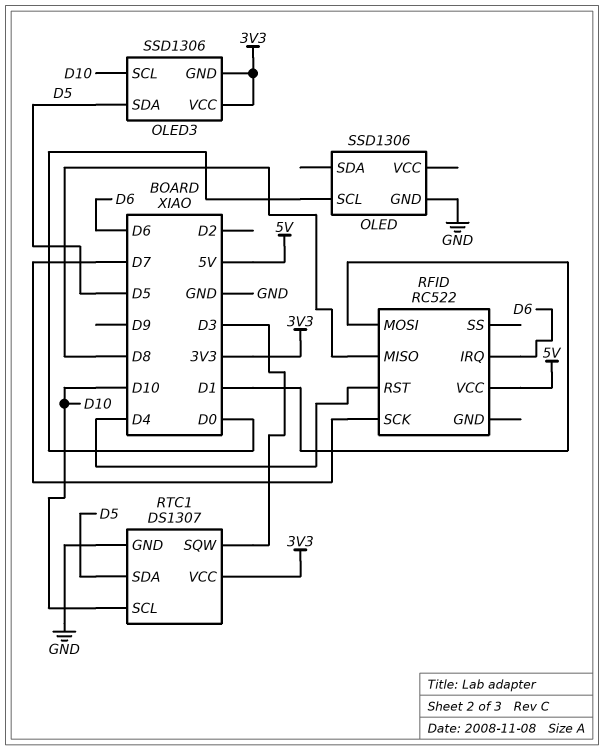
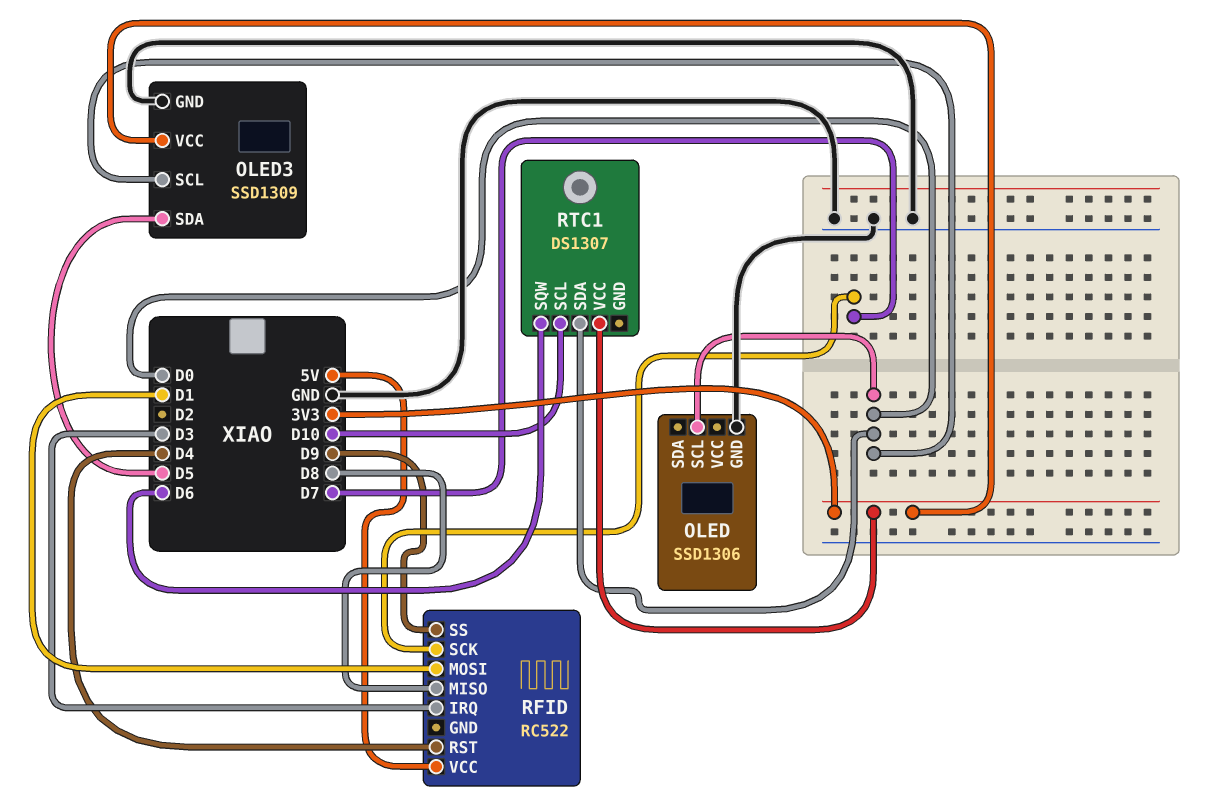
OLED3: SSD1306 -> SSD1309
OLED3 pin GND: 3V3 -> GND
OLED3 pin SCL: D10 -> D0
RFID pin IRQ: D6 -> D3
RFID pin SS: none -> D9
RTC1 pin GND: GND -> none
RTC1 pin SDA: D5 -> D0
RTC1 pin SQW: D3 -> D6

